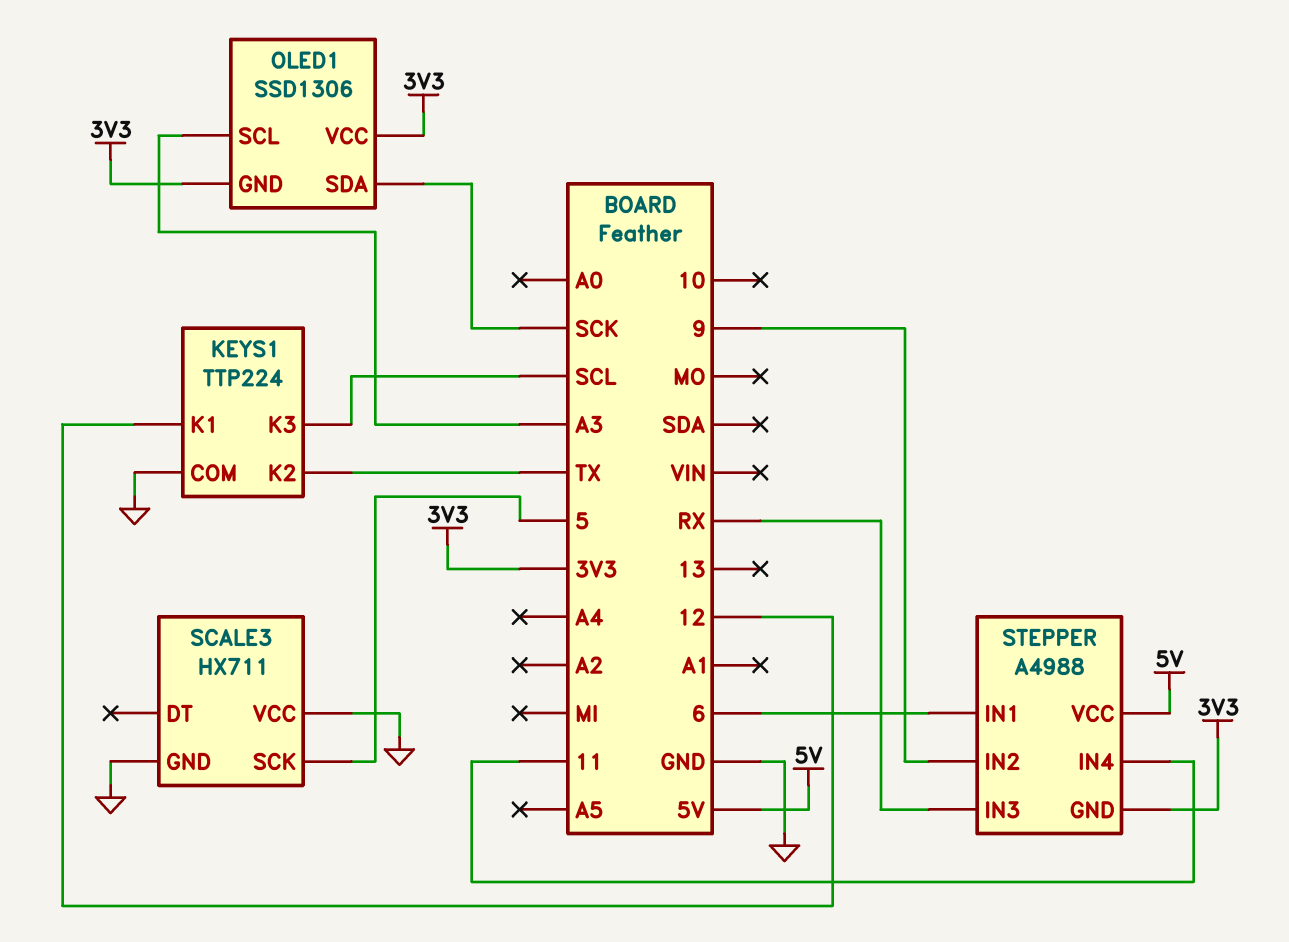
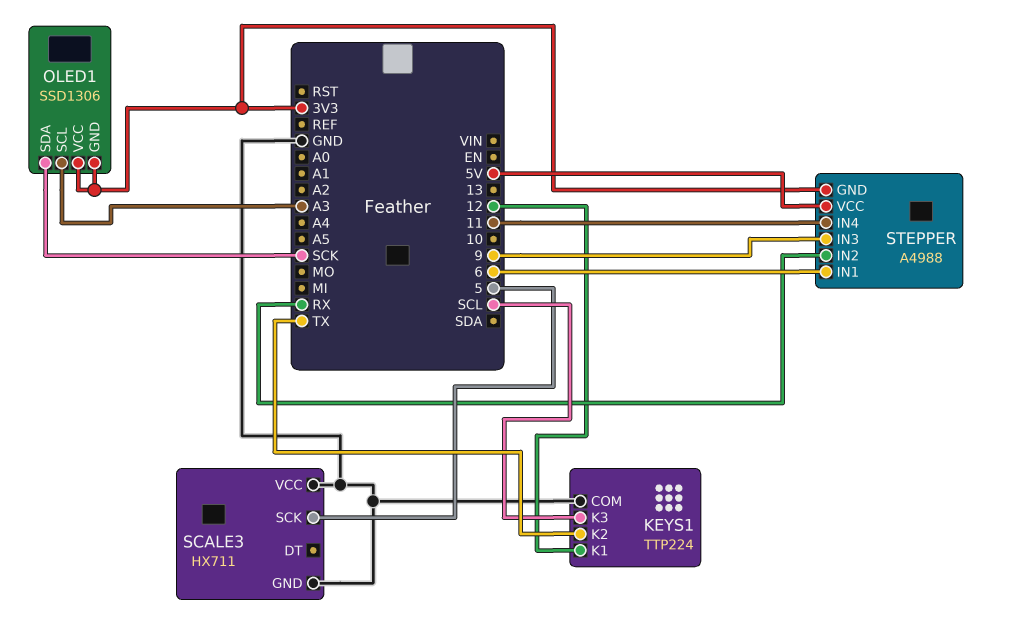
STEPPER pin IN2: 9 -> RX
STEPPER pin IN3: RX -> 9

